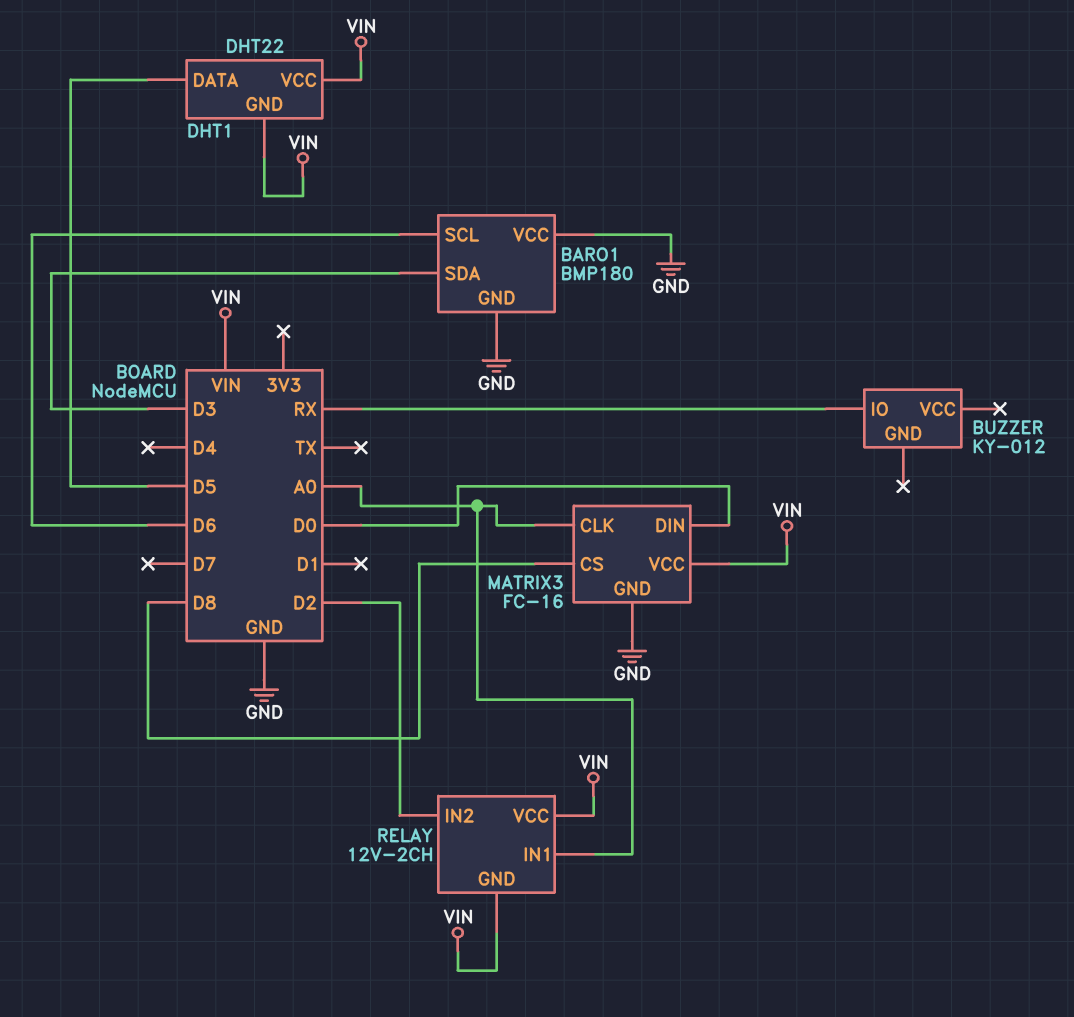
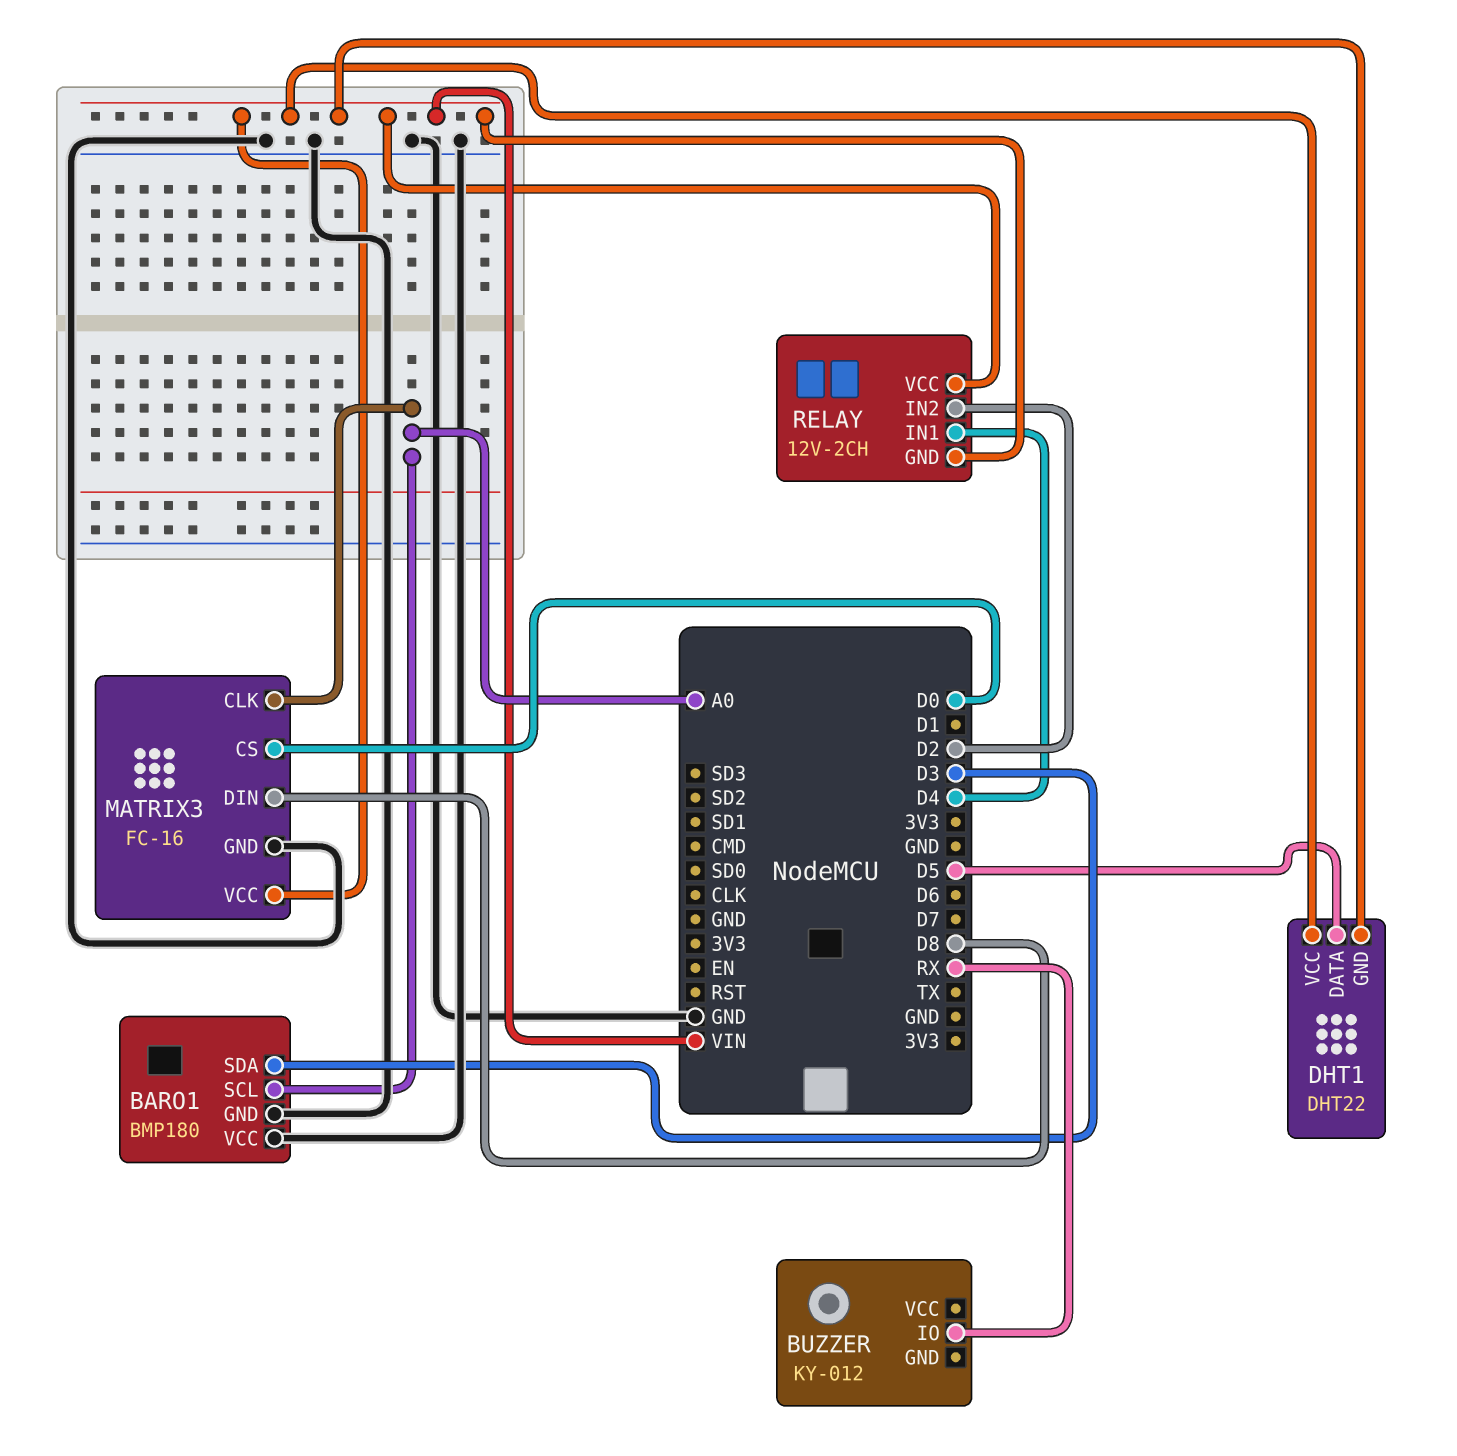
BARO1 pin SCL: D6 -> A0
MATRIX3 pin CS: D8 -> D0
MATRIX3 pin DIN: D0 -> D8
RELAY pin IN1: A0 -> D4

